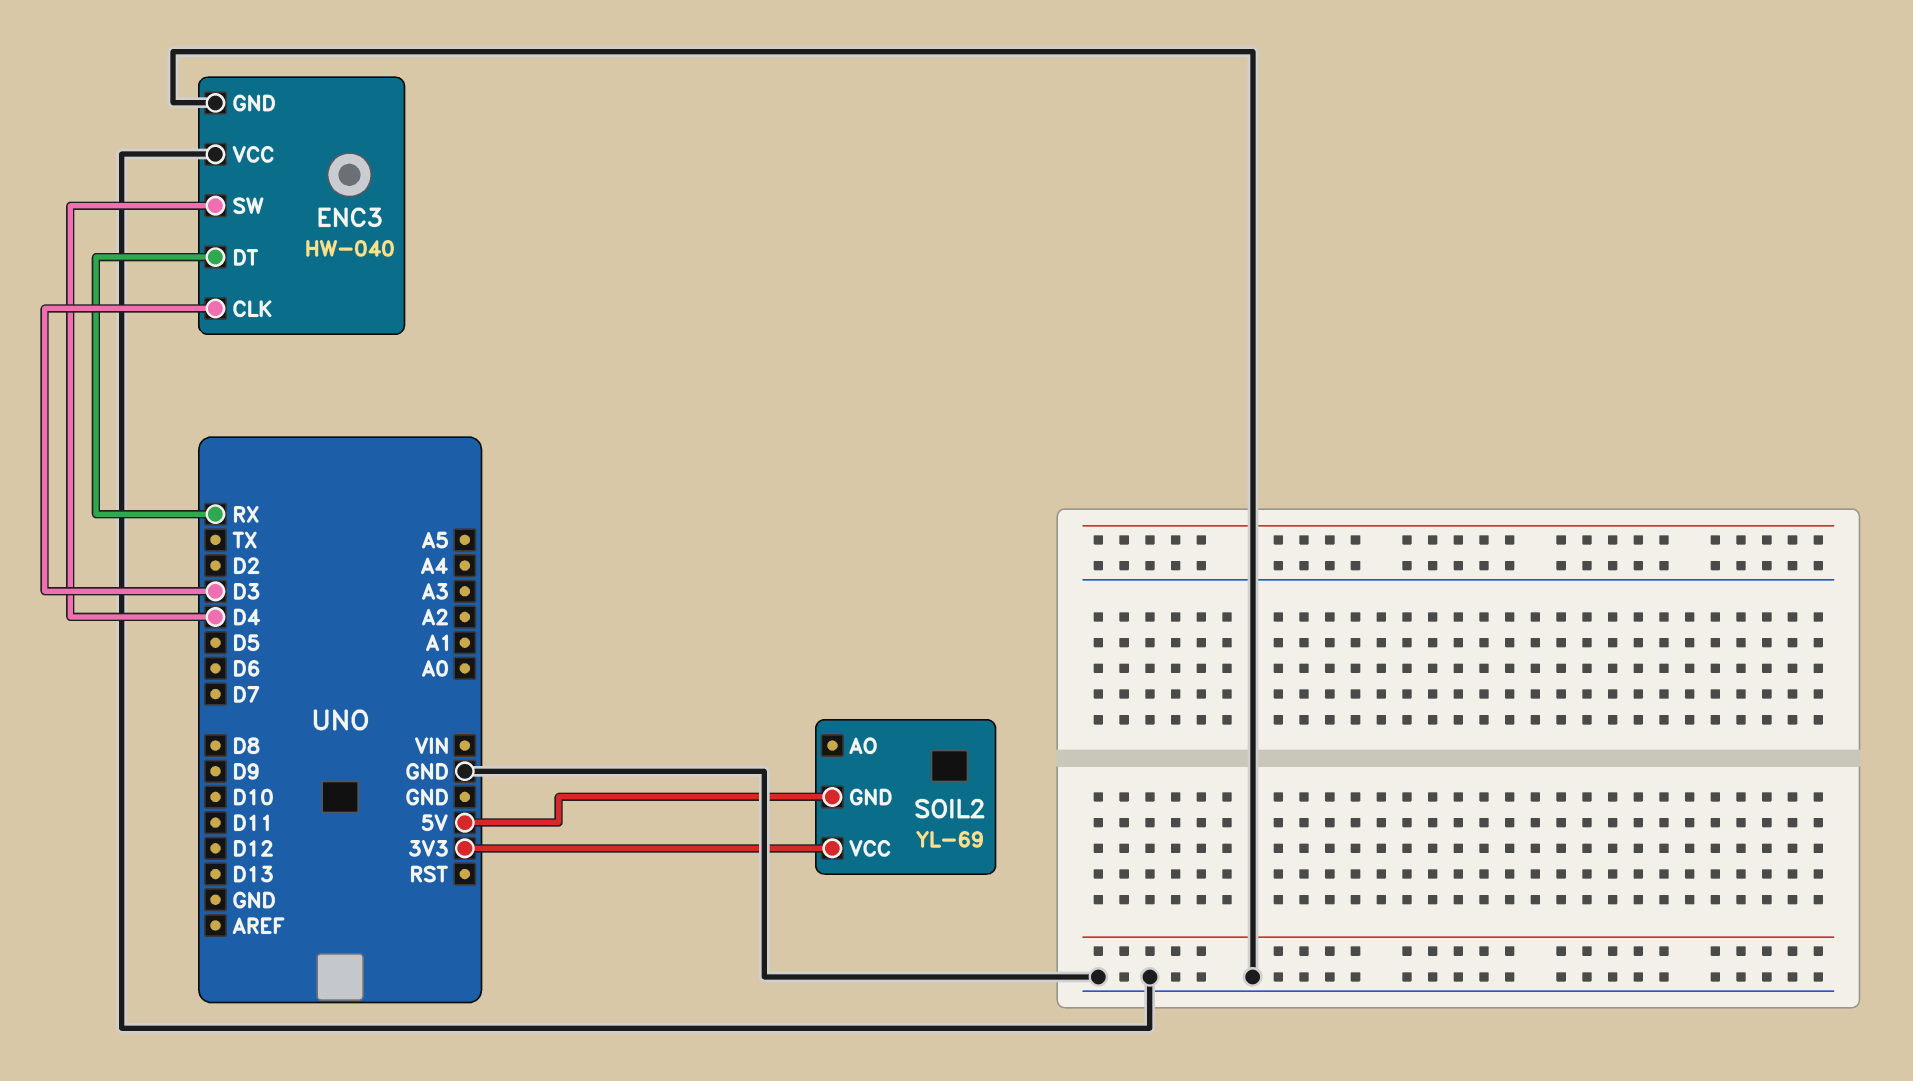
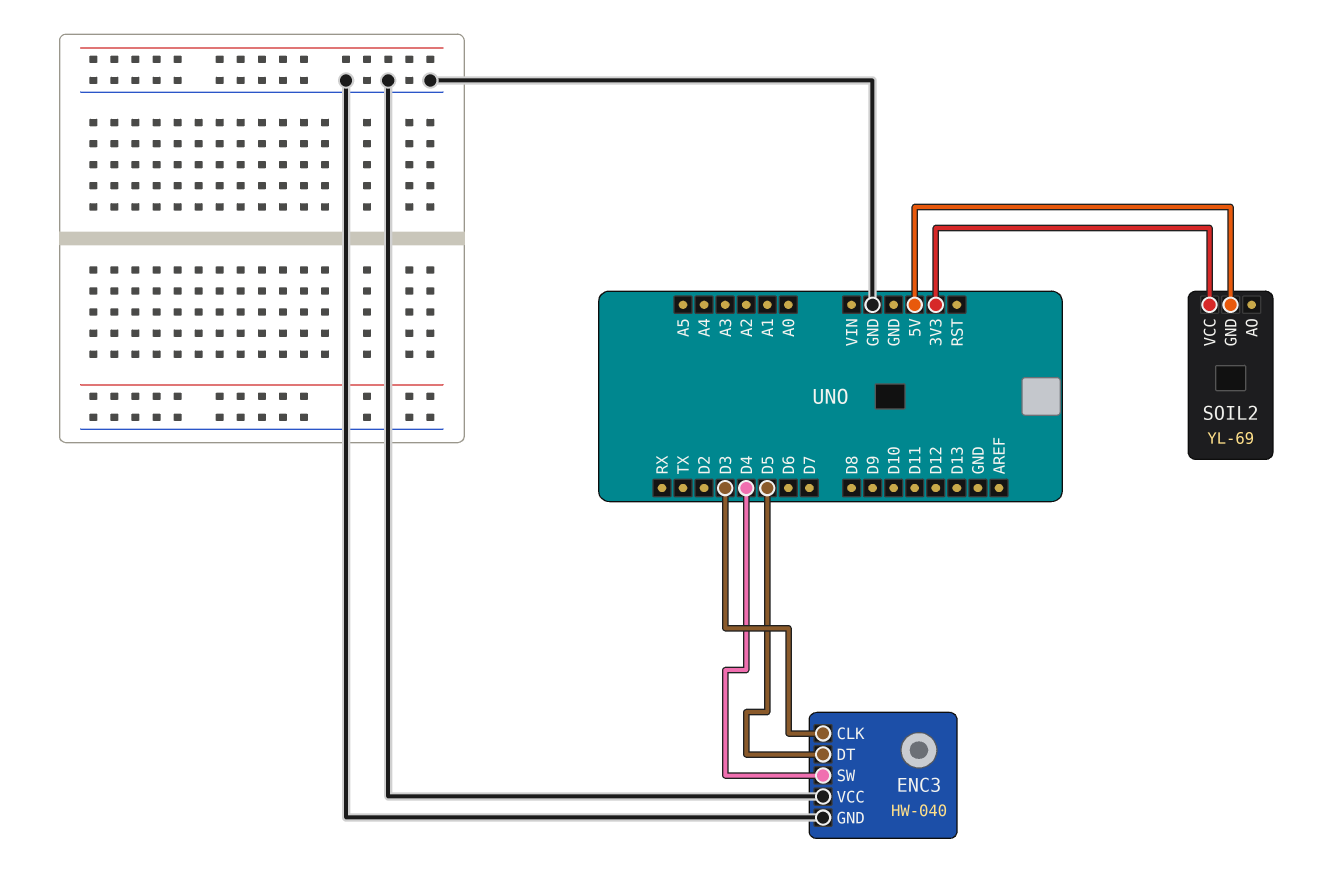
ENC3 pin DT: RX -> D5

